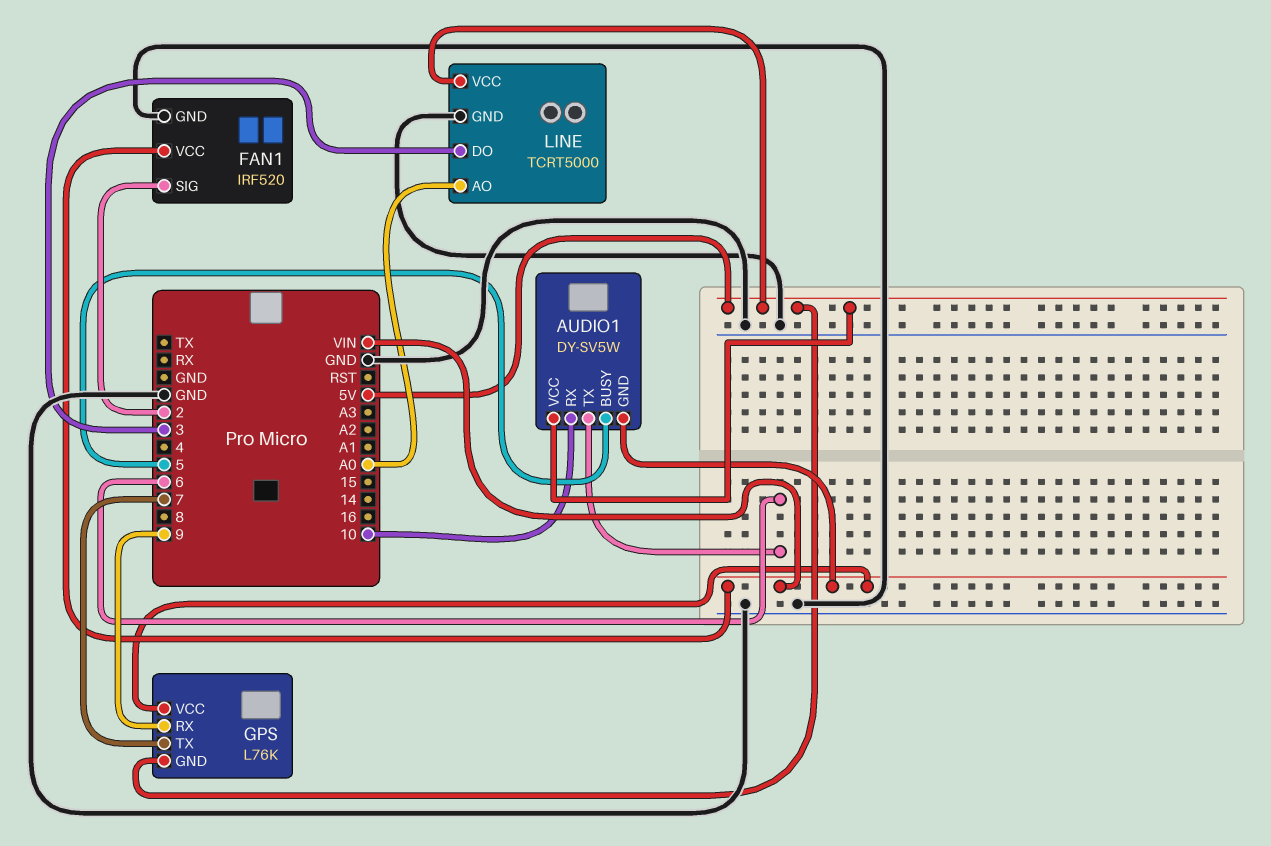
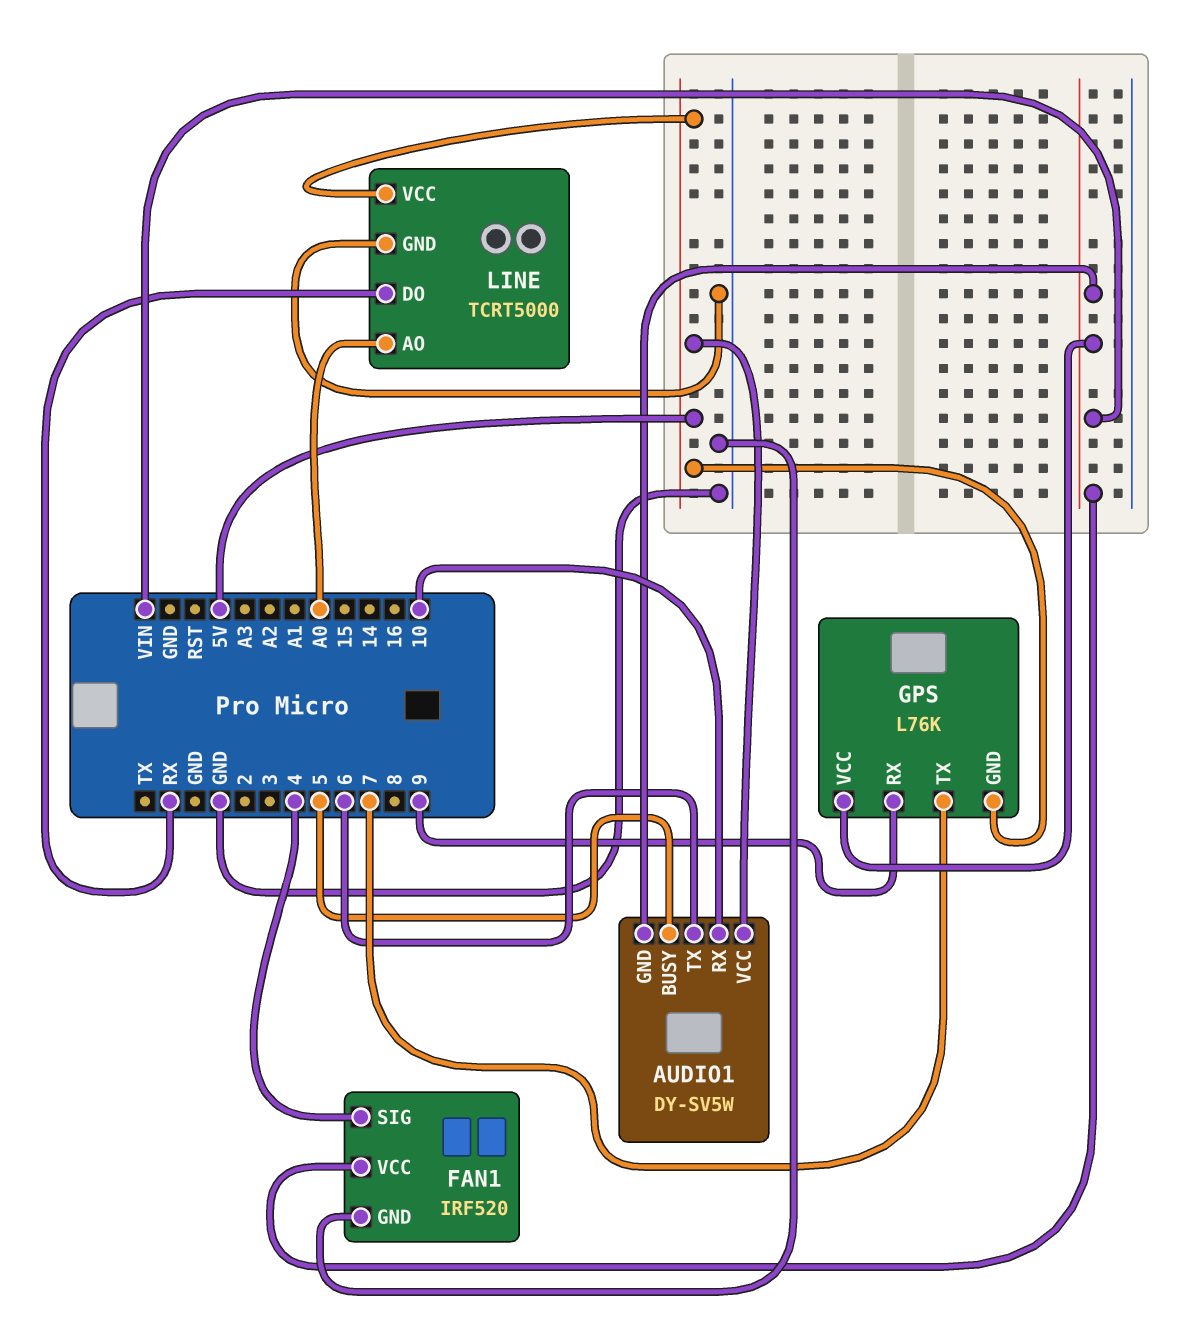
FAN1 pin SIG: 2 -> 4
LINE pin DO: 3 -> RX

